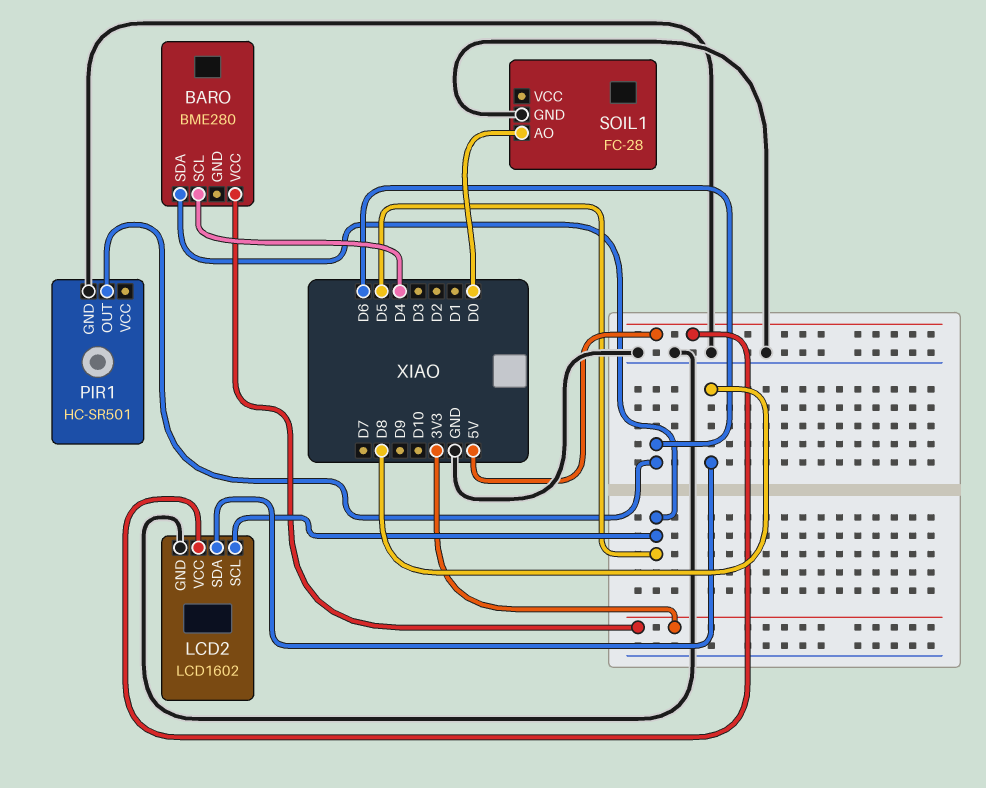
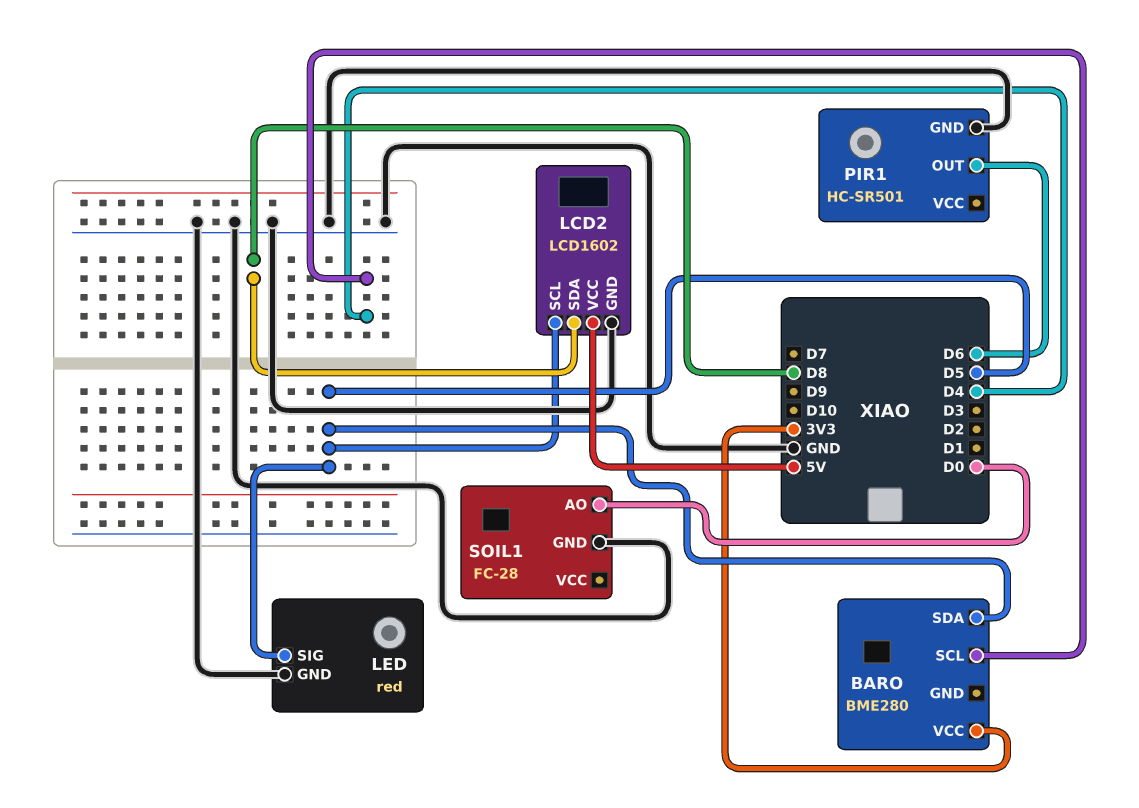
LED: none -> red
LED pin GND: none -> GND
LED pin SIG: none -> D5

